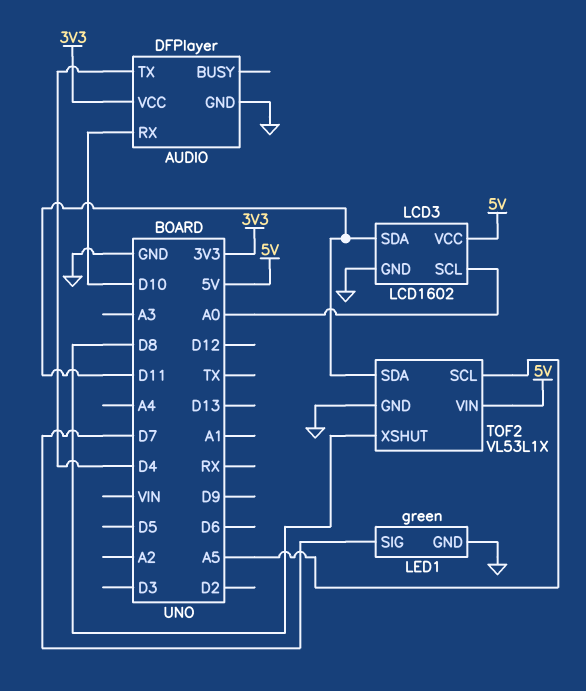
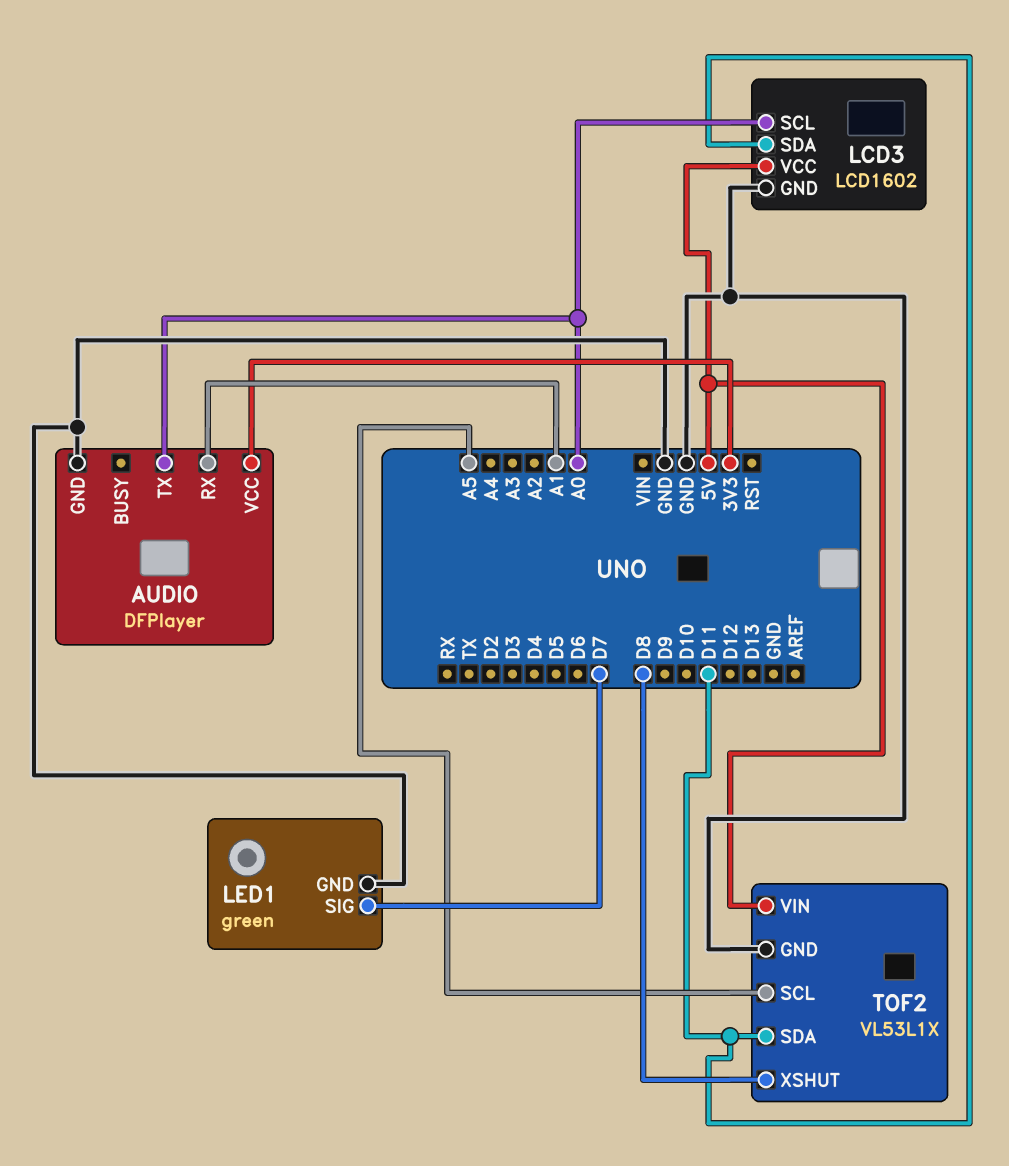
AUDIO pin RX: D10 -> A1
AUDIO pin TX: D4 -> A0

